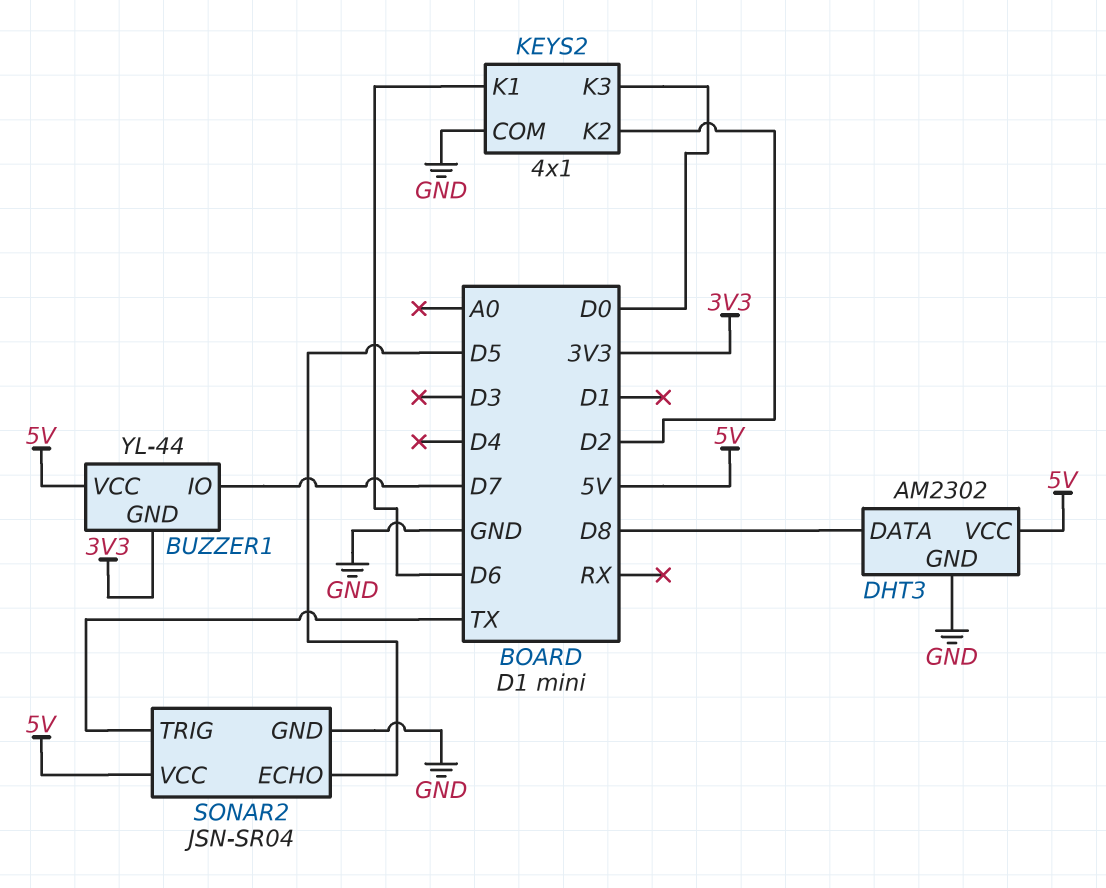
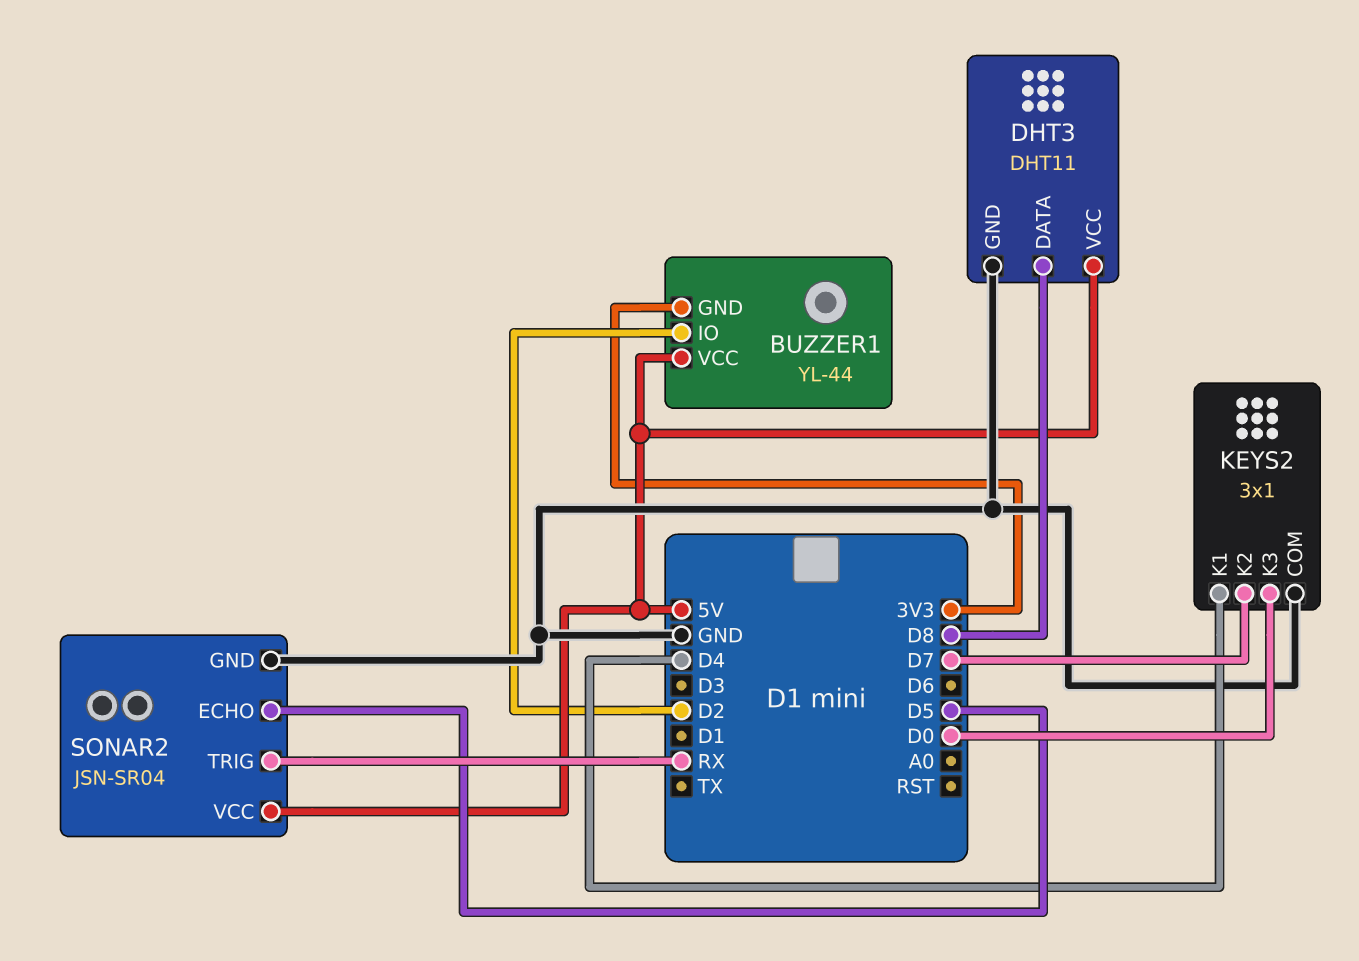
BUZZER1 pin IO: D7 -> D2
DHT3: AM2302 -> DHT11
KEYS2: 4x1 -> 3x1
KEYS2 pin K1: D6 -> D4
KEYS2 pin K2: D2 -> D7
SONAR2 pin TRIG: TX -> RX

